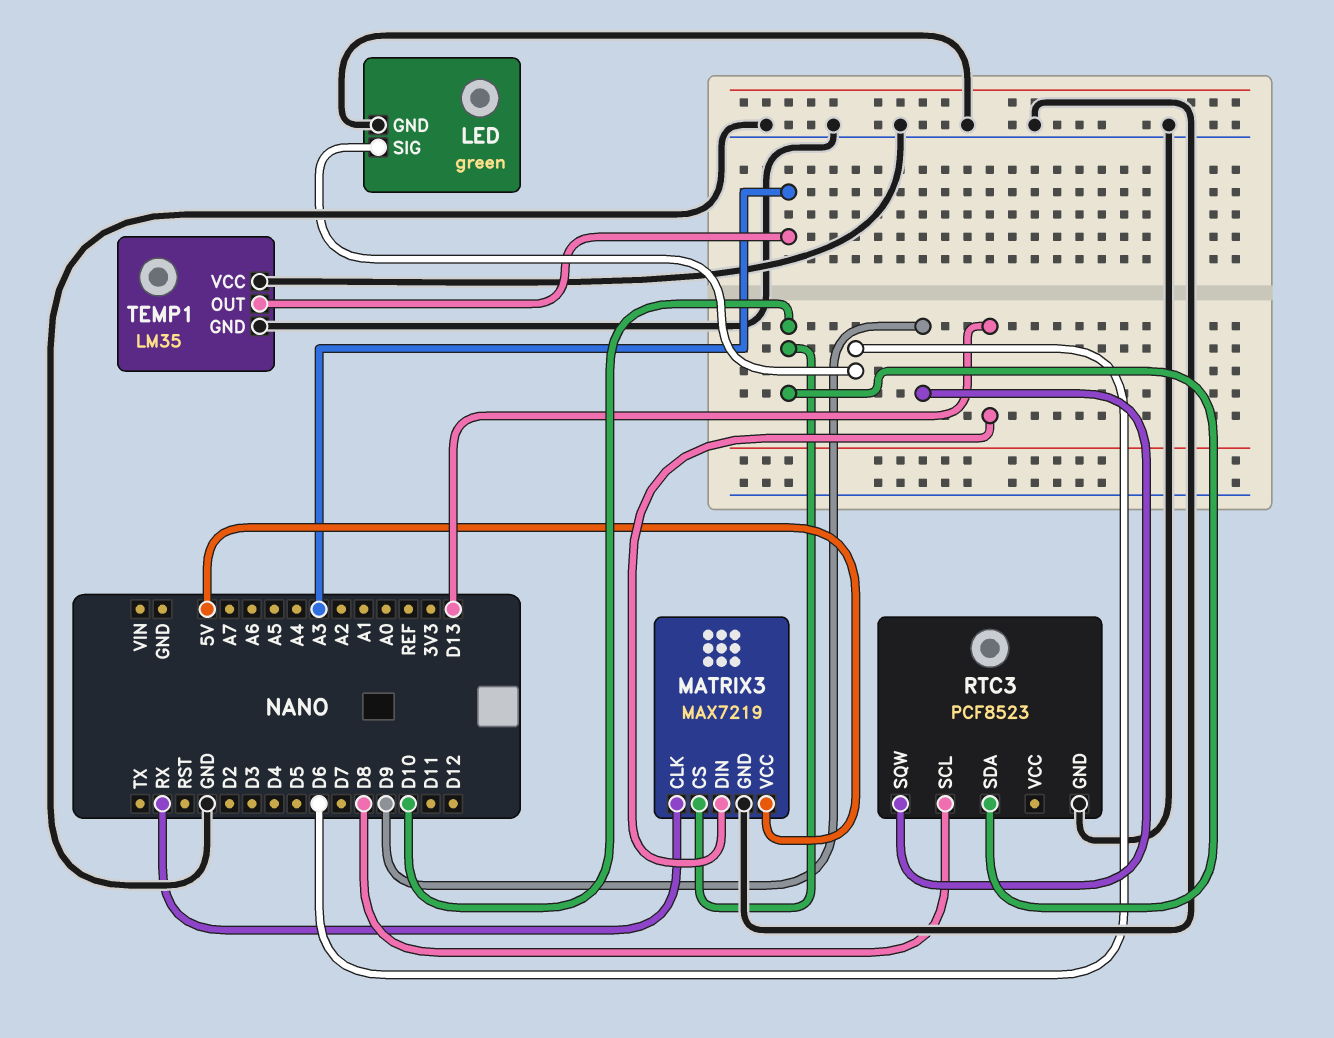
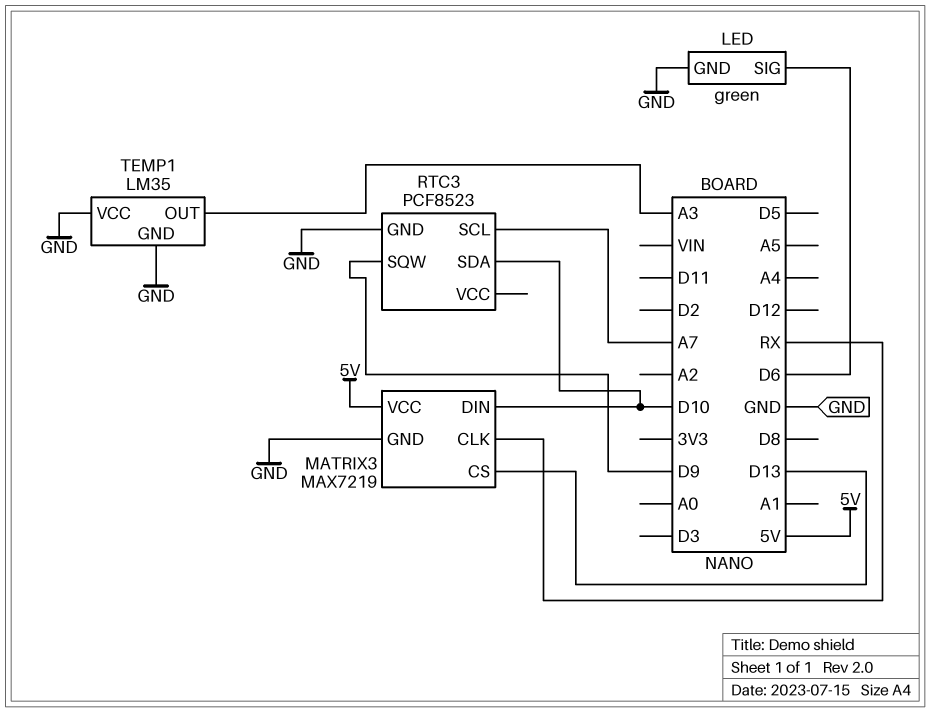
MATRIX3 pin CS: D10 -> D13
MATRIX3 pin DIN: D13 -> D10
RTC3 pin SCL: D8 -> A7

